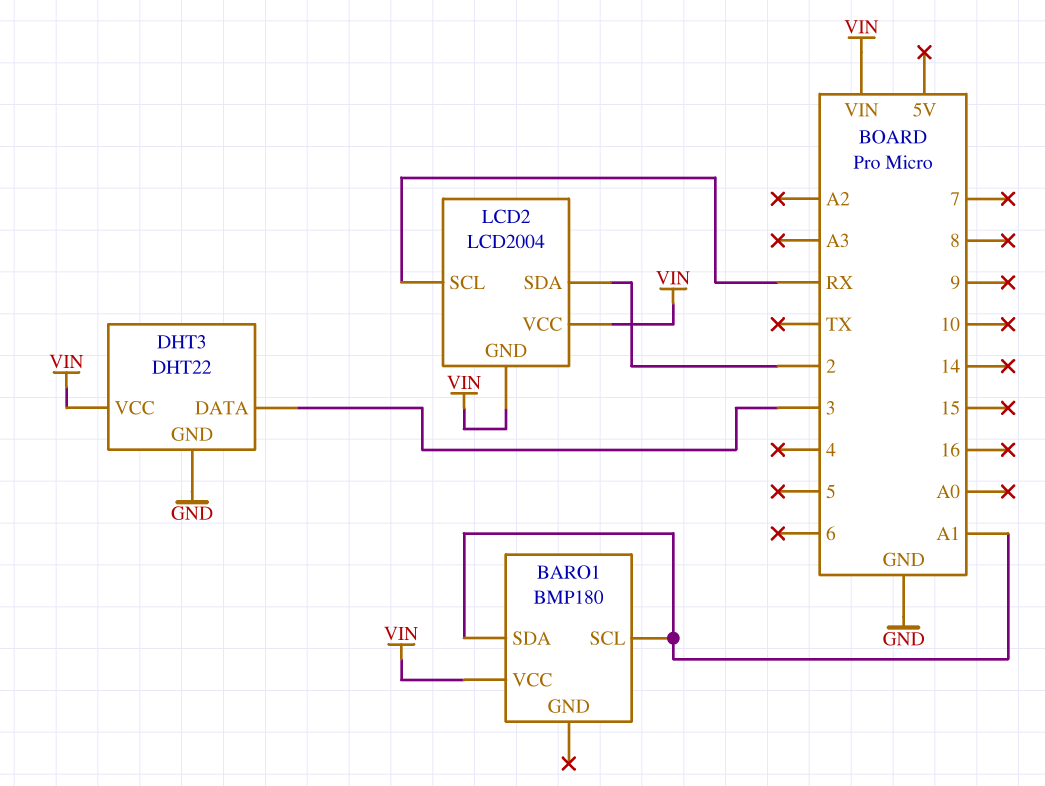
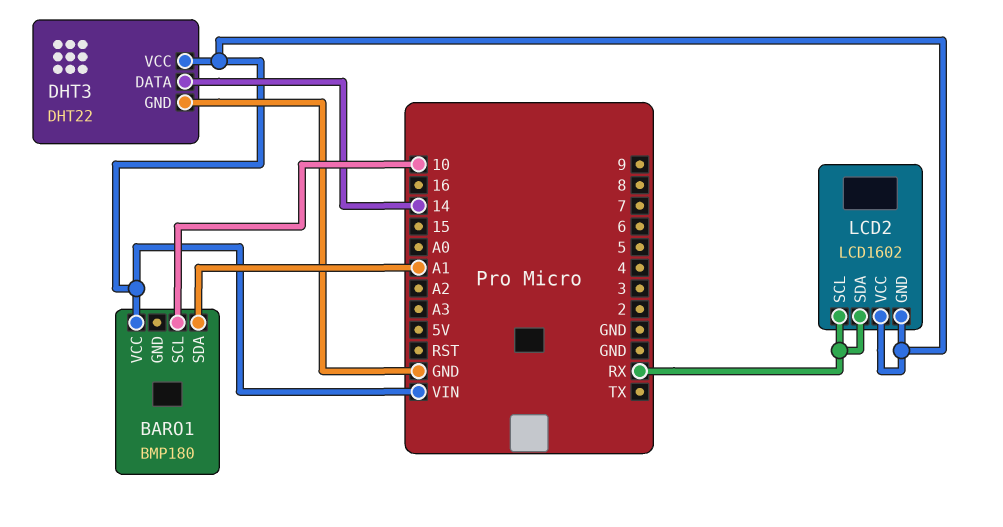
BARO1 pin SCL: A1 -> 10
DHT3 pin DATA: 3 -> 14
LCD2: LCD2004 -> LCD1602
LCD2 pin SDA: 2 -> RX

